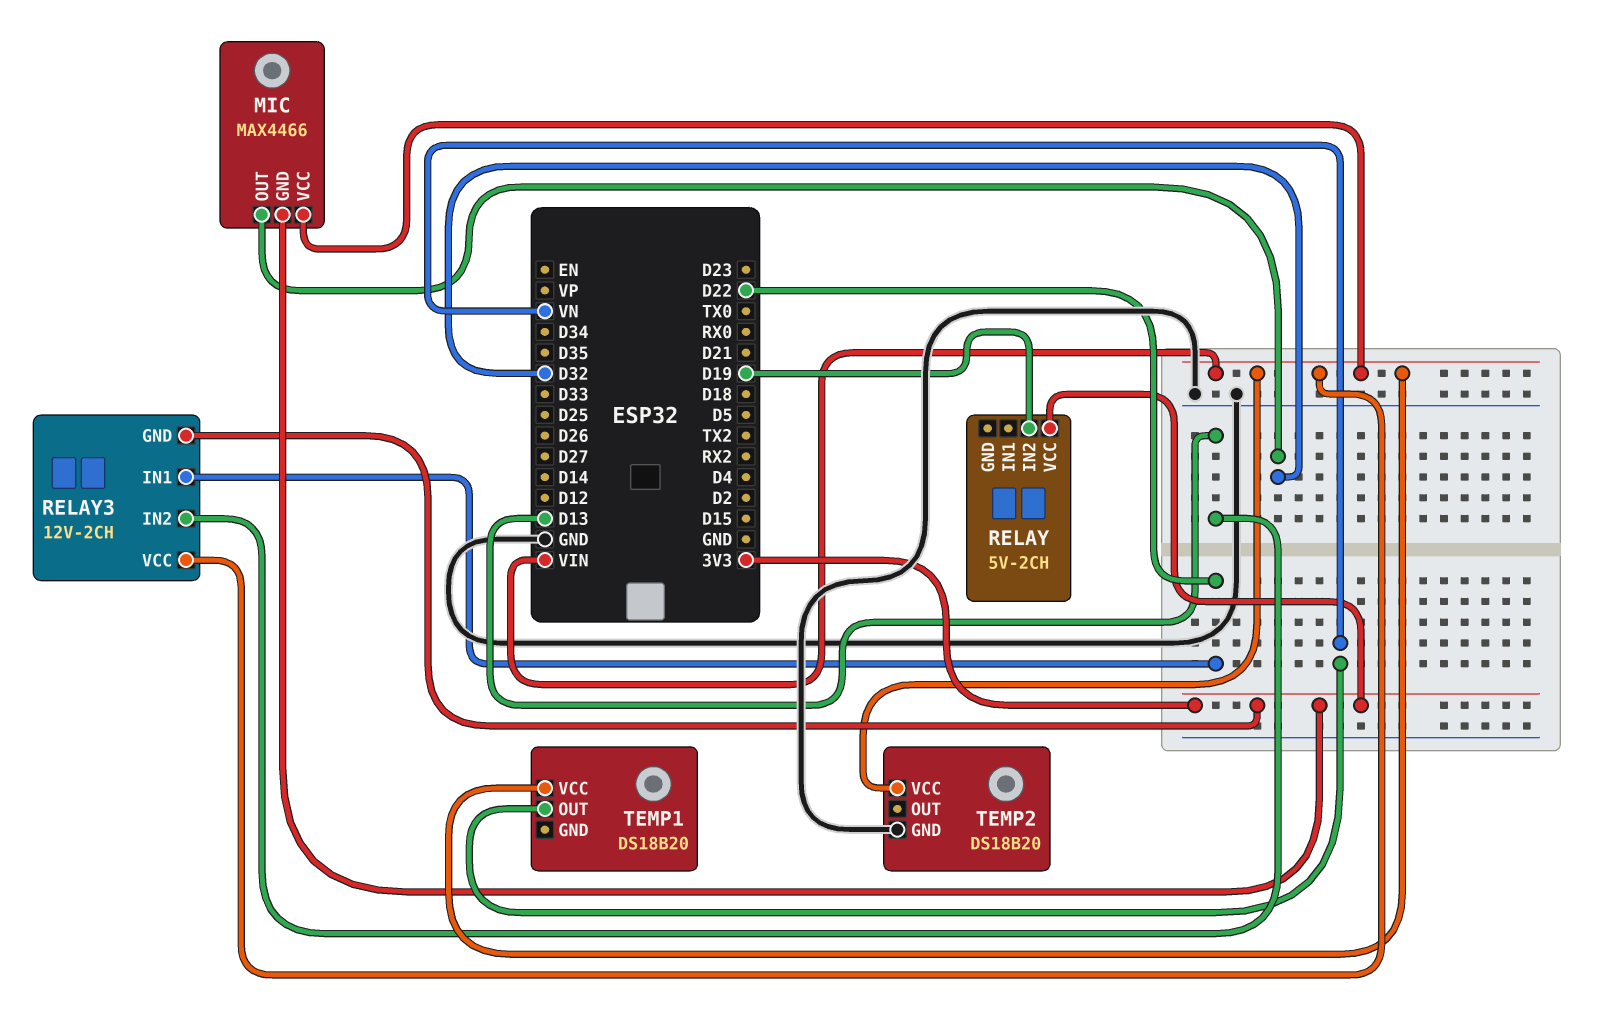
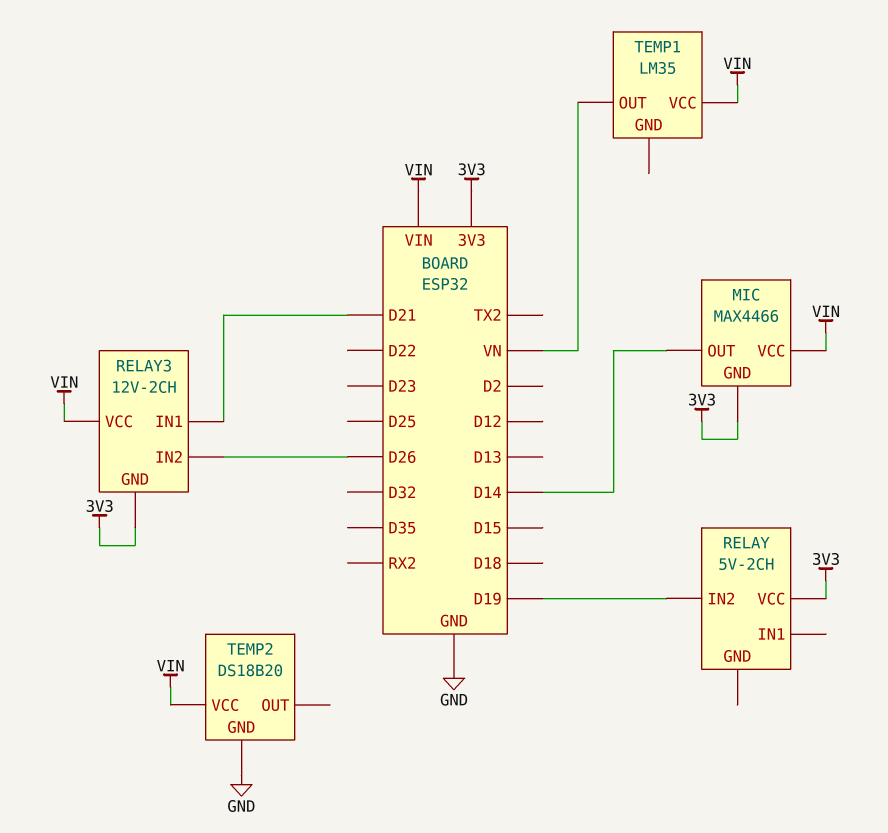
MIC pin OUT: D32 -> D14
RELAY3 pin IN1: D22 -> D21
RELAY3 pin IN2: D13 -> D26
TEMP1: DS18B20 -> LM35

